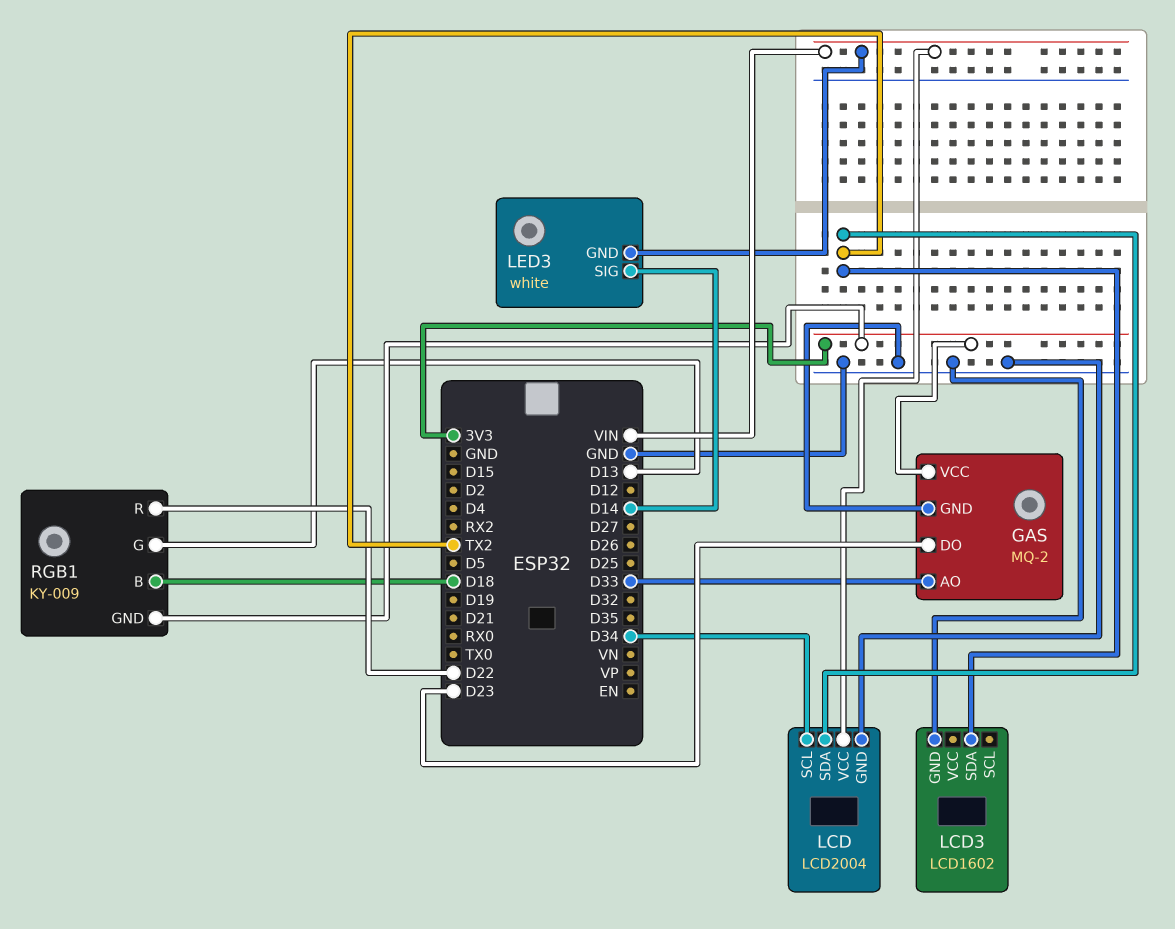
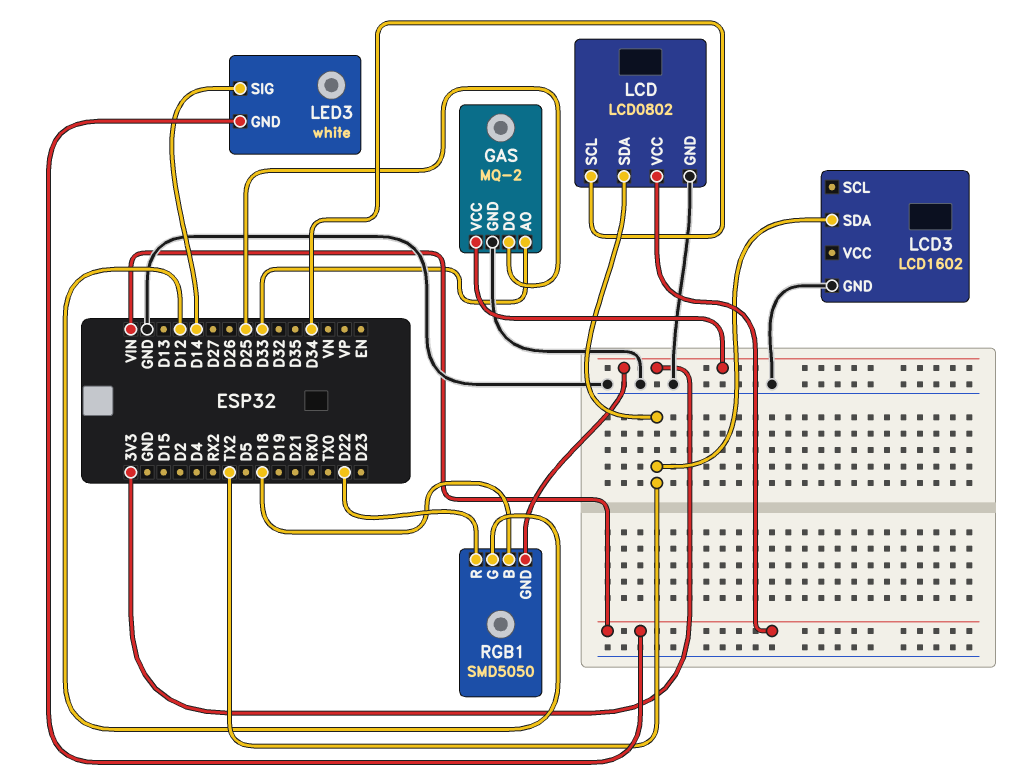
GAS pin DO: D23 -> D25
LCD: LCD2004 -> LCD0802
RGB1: KY-009 -> SMD5050
RGB1 pin G: D13 -> D12

